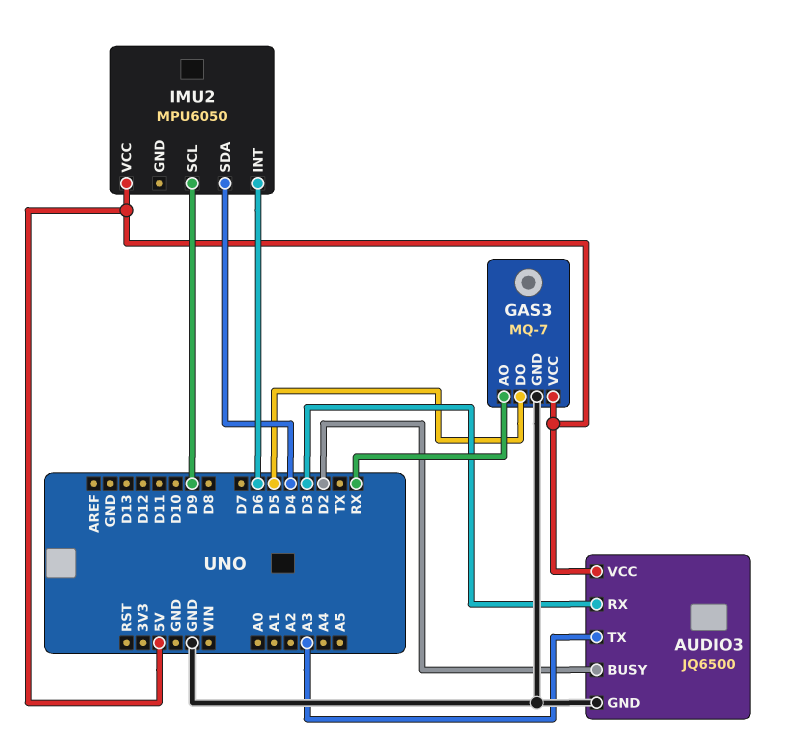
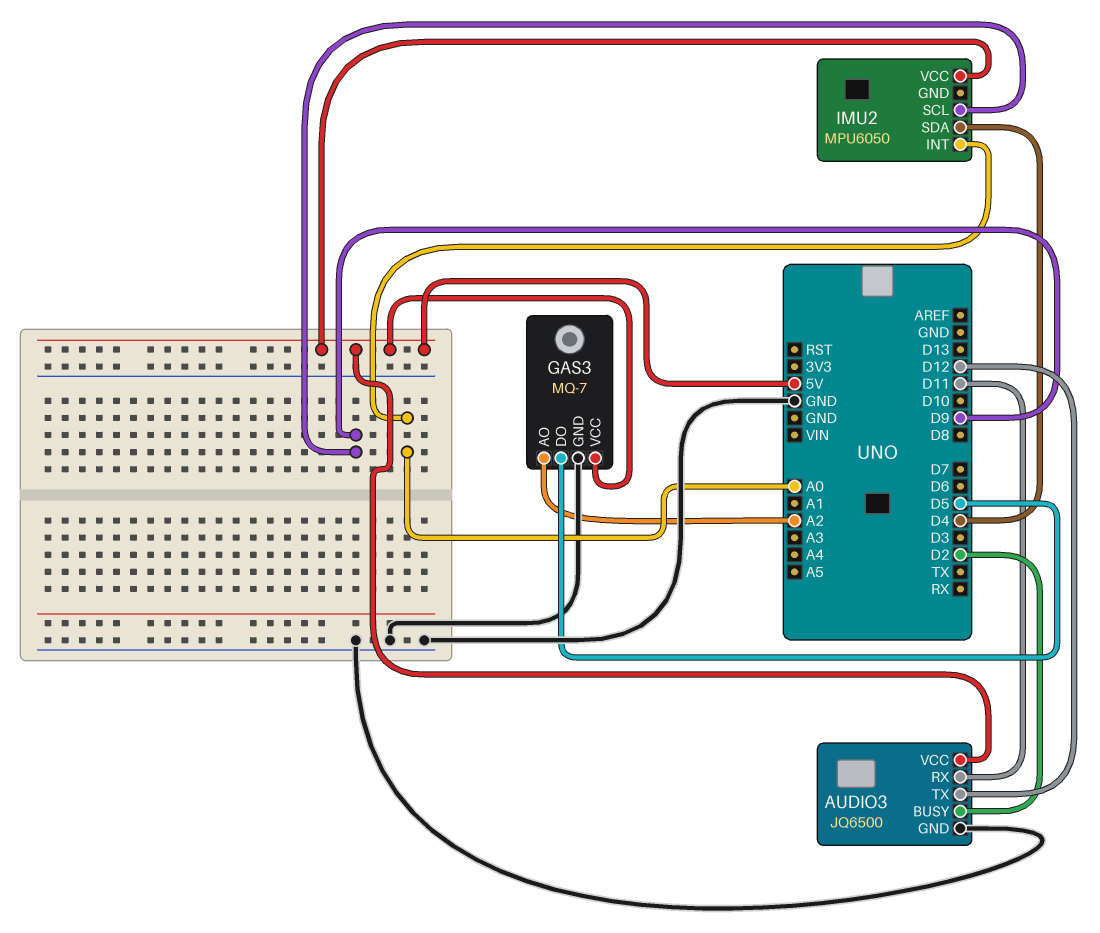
AUDIO3 pin RX: D3 -> D11
AUDIO3 pin TX: A3 -> D12
GAS3 pin AO: RX -> A2
IMU2 pin INT: D6 -> A0

